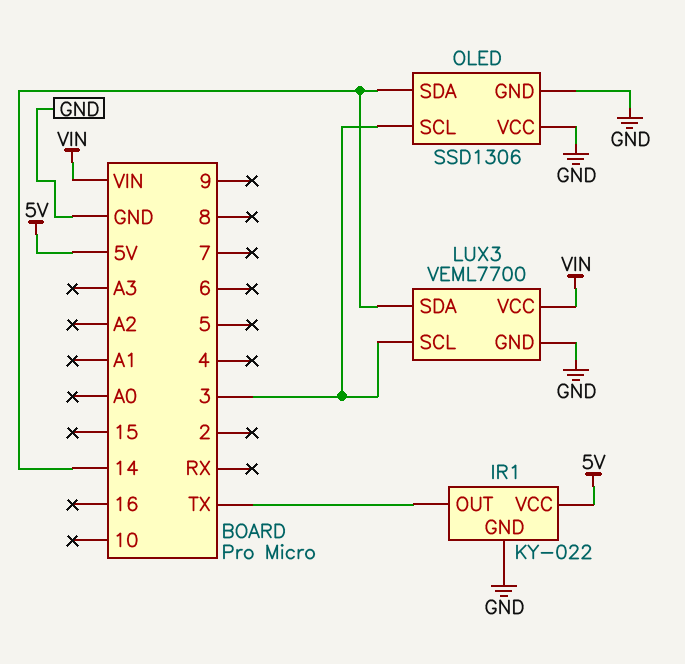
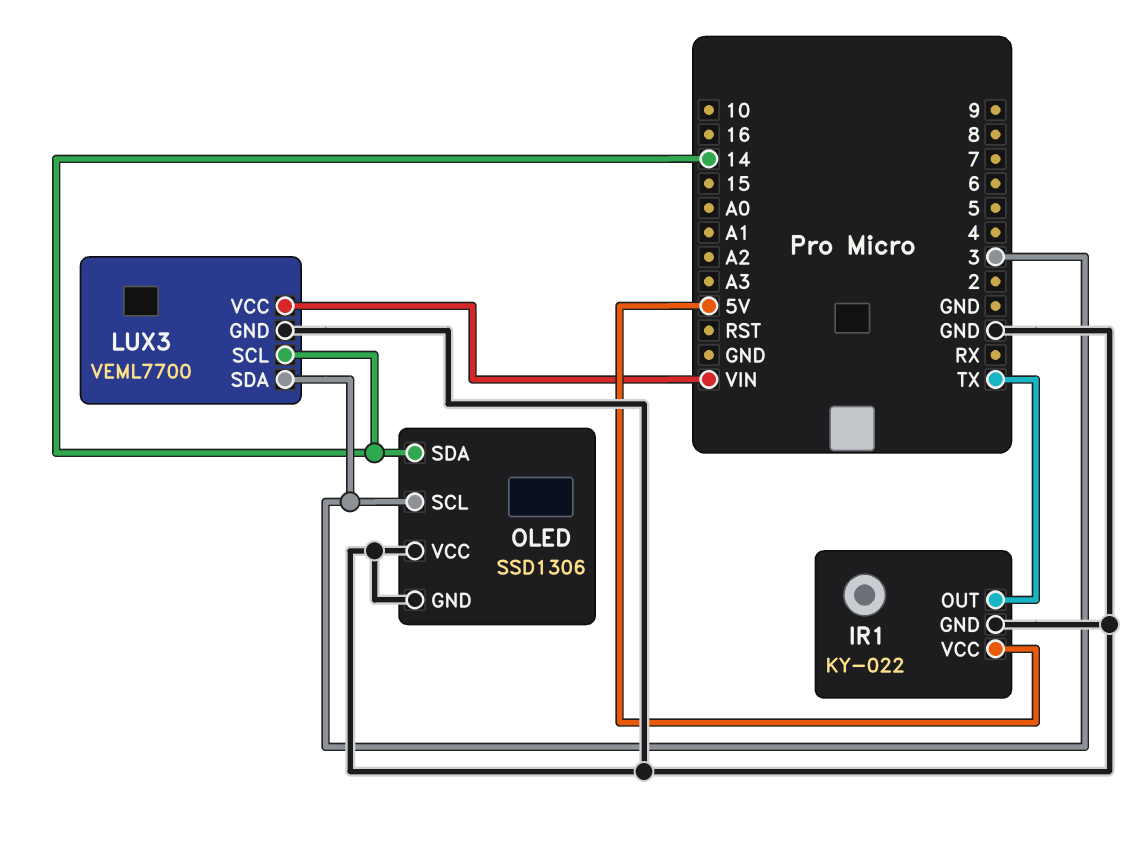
LUX3 pin SCL: 3 -> 14
LUX3 pin SDA: 14 -> 3

